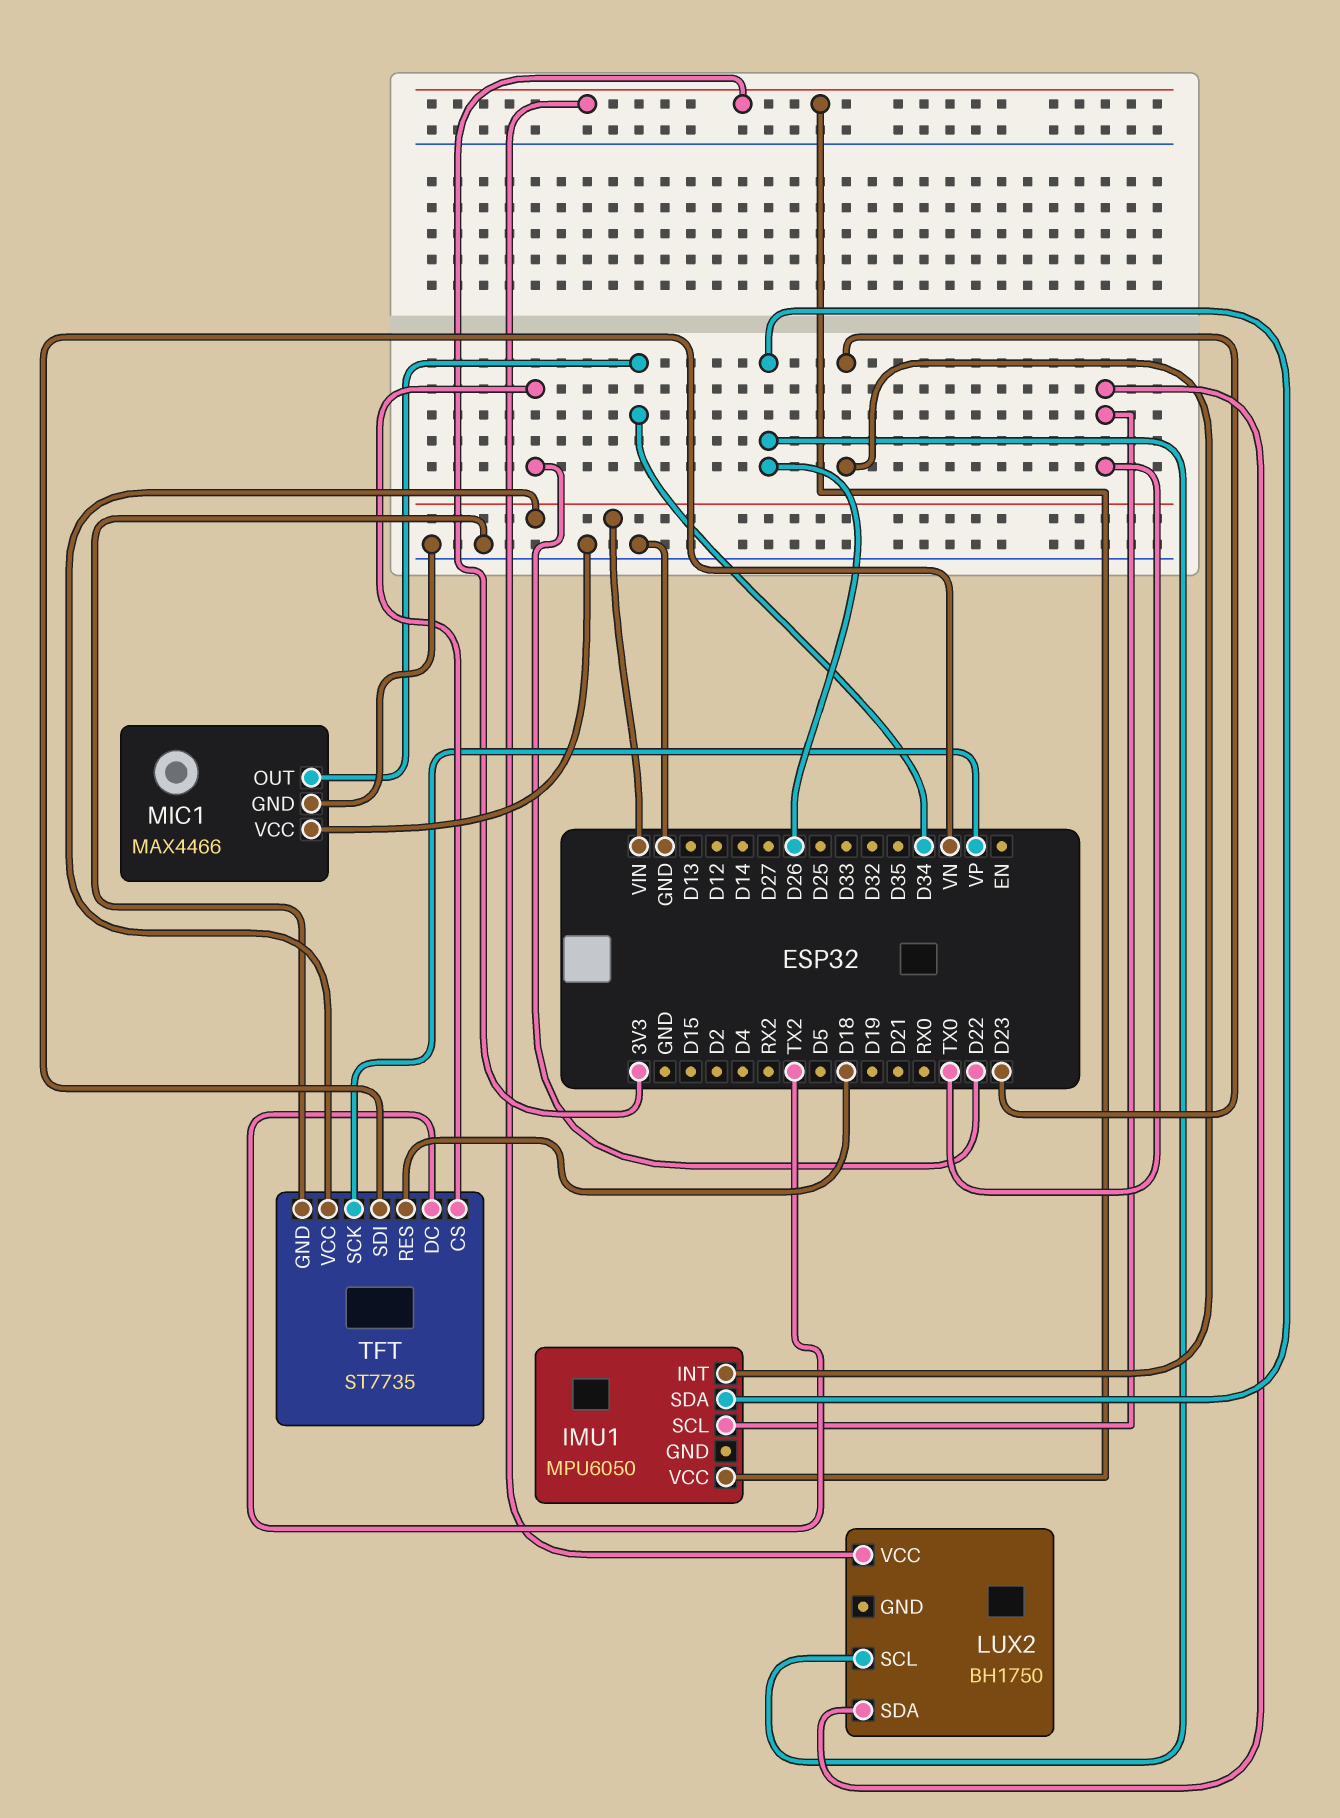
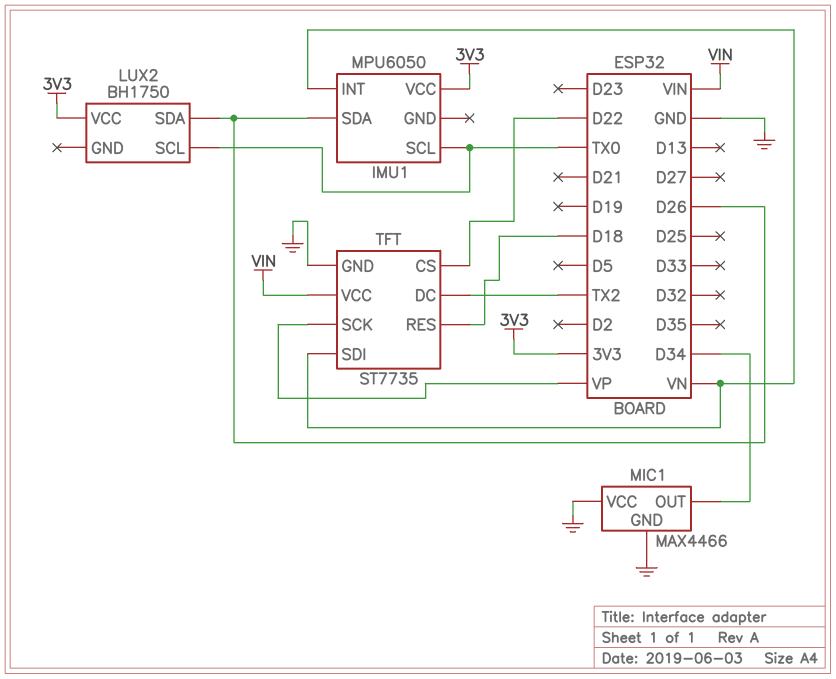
IMU1 pin INT: D23 -> VN
LUX2 pin SCL: D26 -> TX0
LUX2 pin SDA: TX0 -> D26

